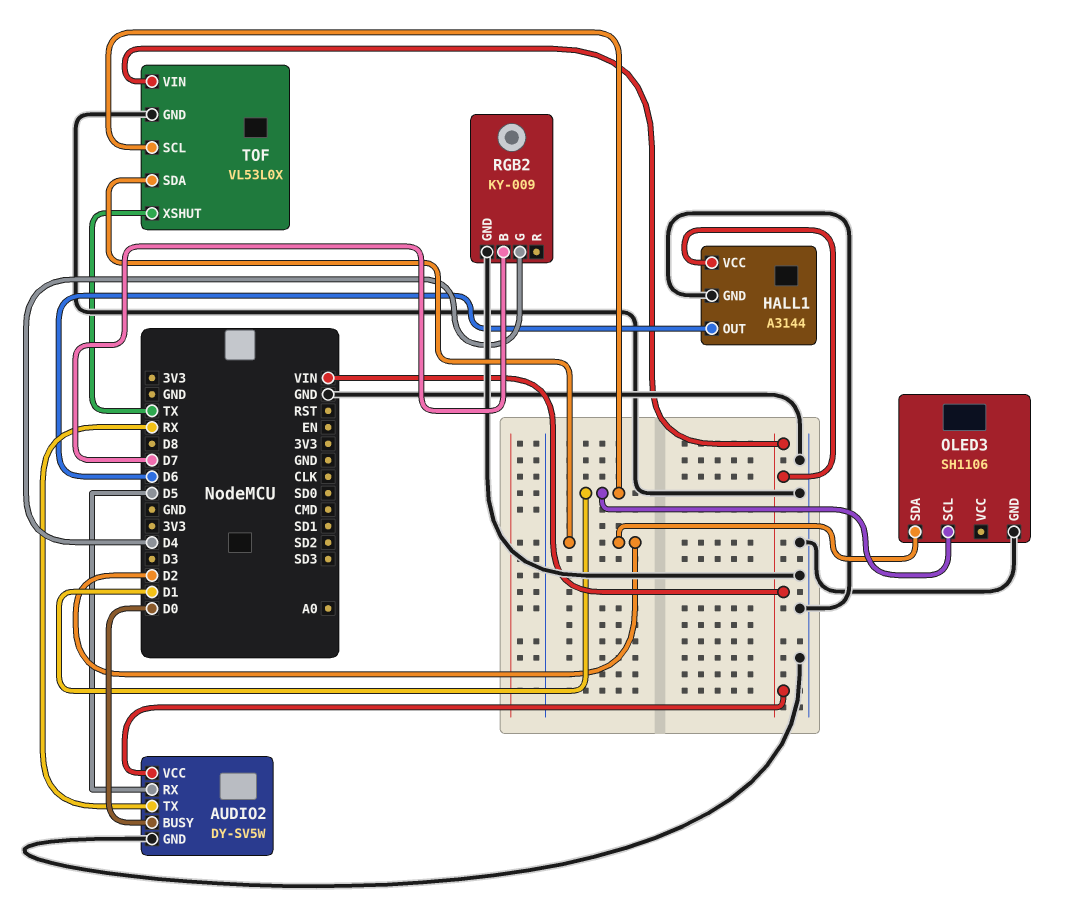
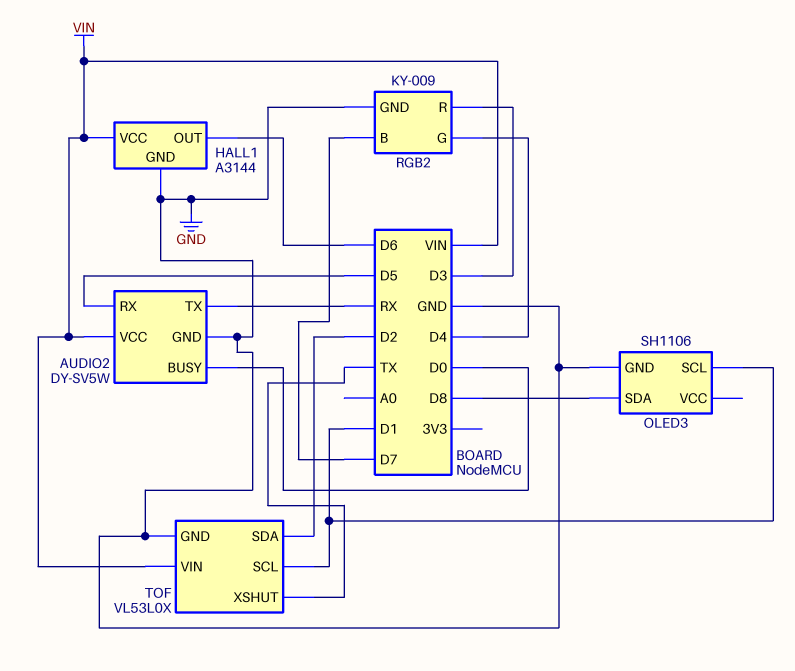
OLED3 pin SDA: D2 -> D8
RGB2 pin R: none -> D3

